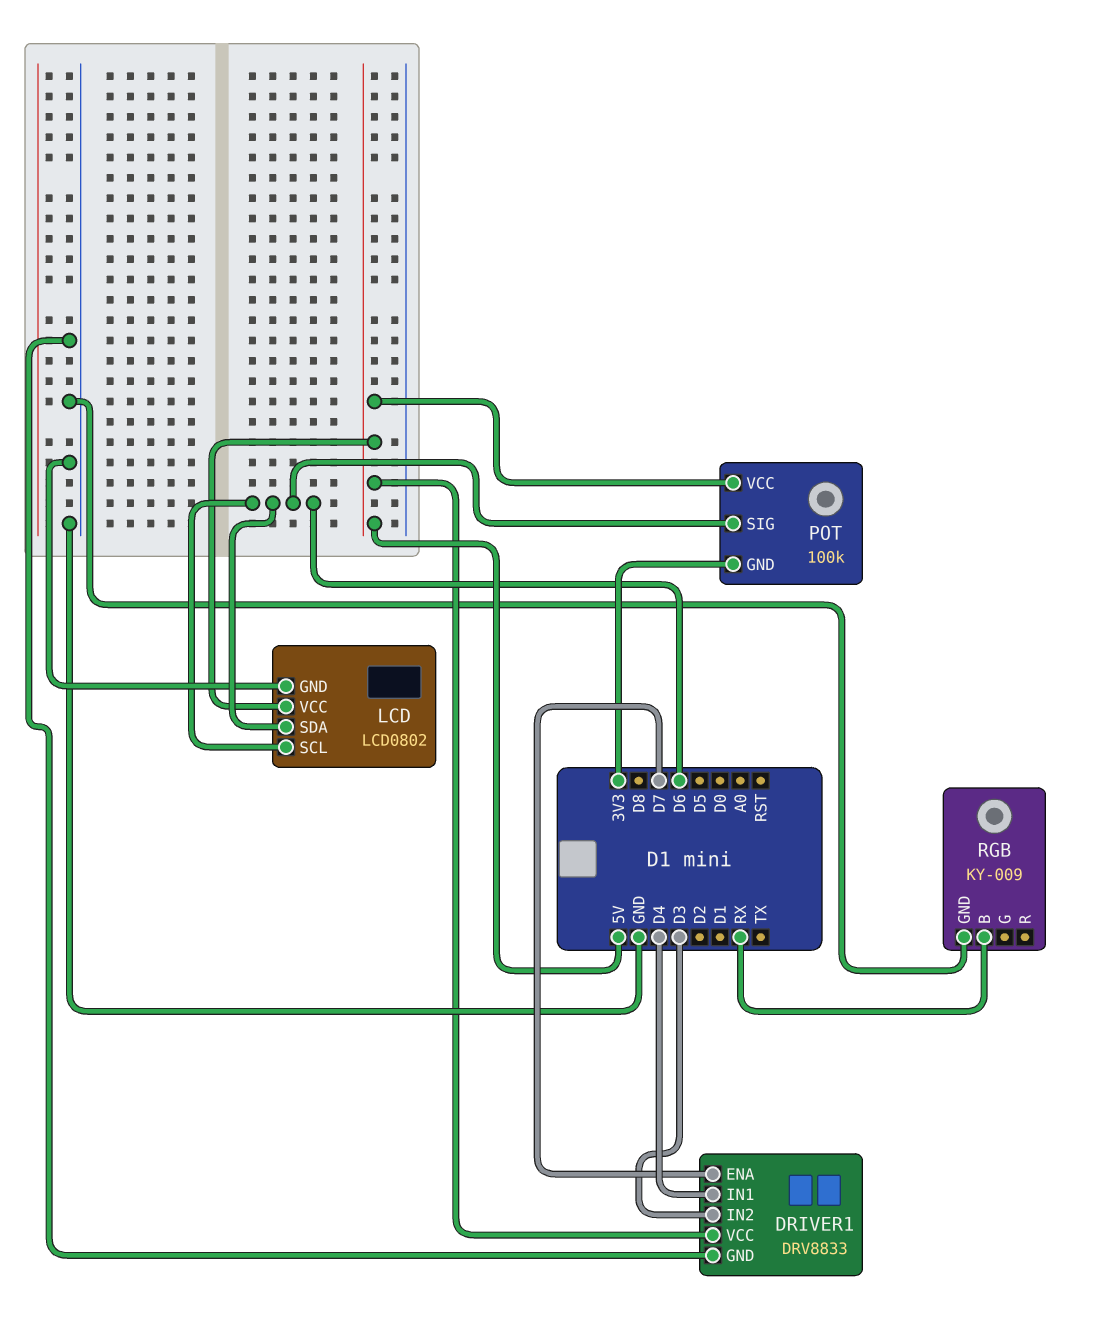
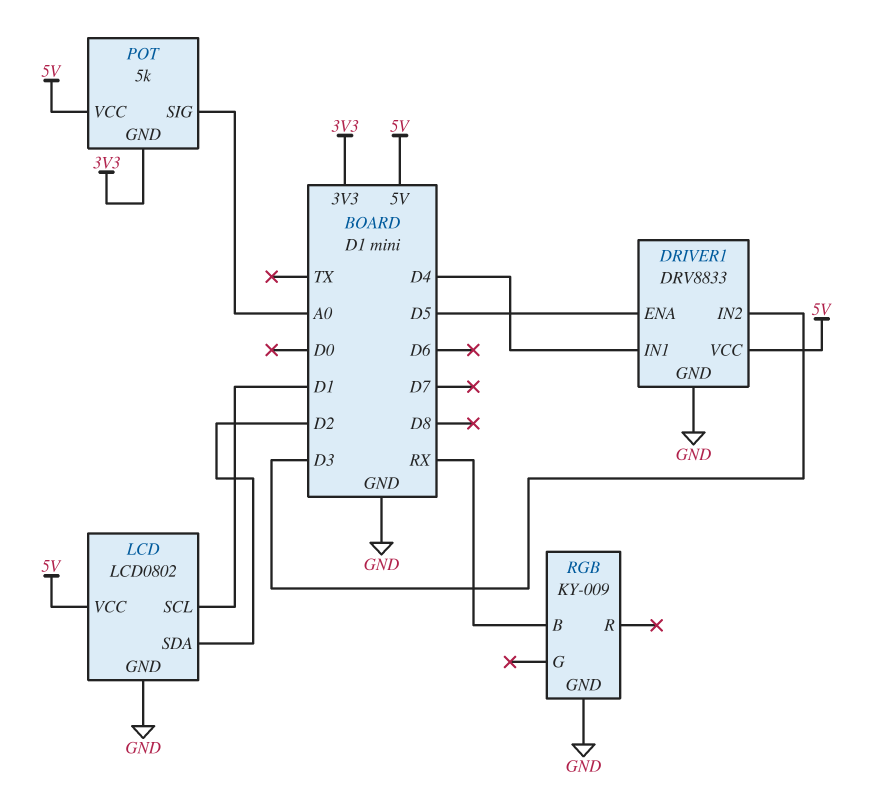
DRIVER1 pin ENA: D7 -> D5
LCD pin SCL: D6 -> D1
LCD pin SDA: D6 -> D2
POT: 100k -> 5k
POT pin SIG: D6 -> A0

